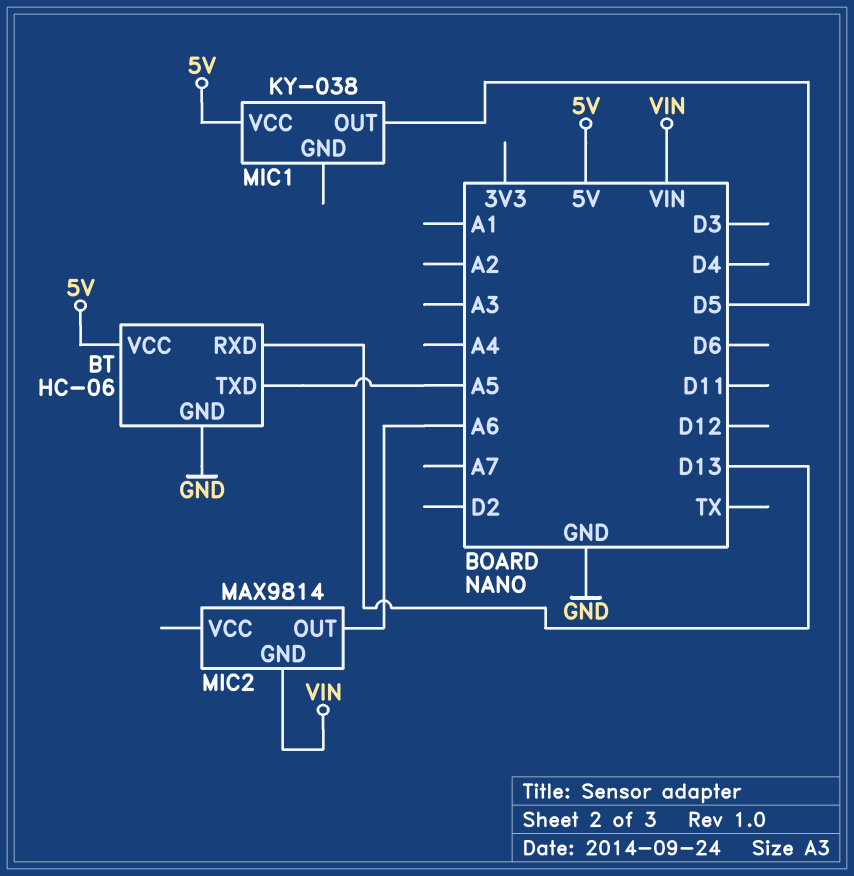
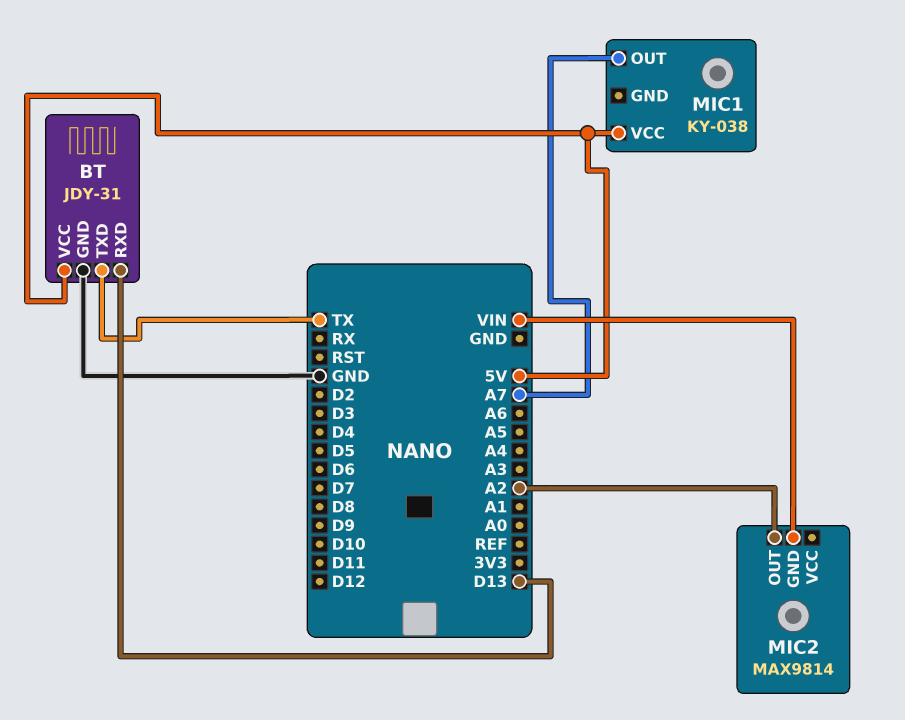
BT: HC-06 -> JDY-31
BT pin TXD: A5 -> TX
MIC1 pin OUT: D5 -> A7
MIC2 pin OUT: A6 -> A2

